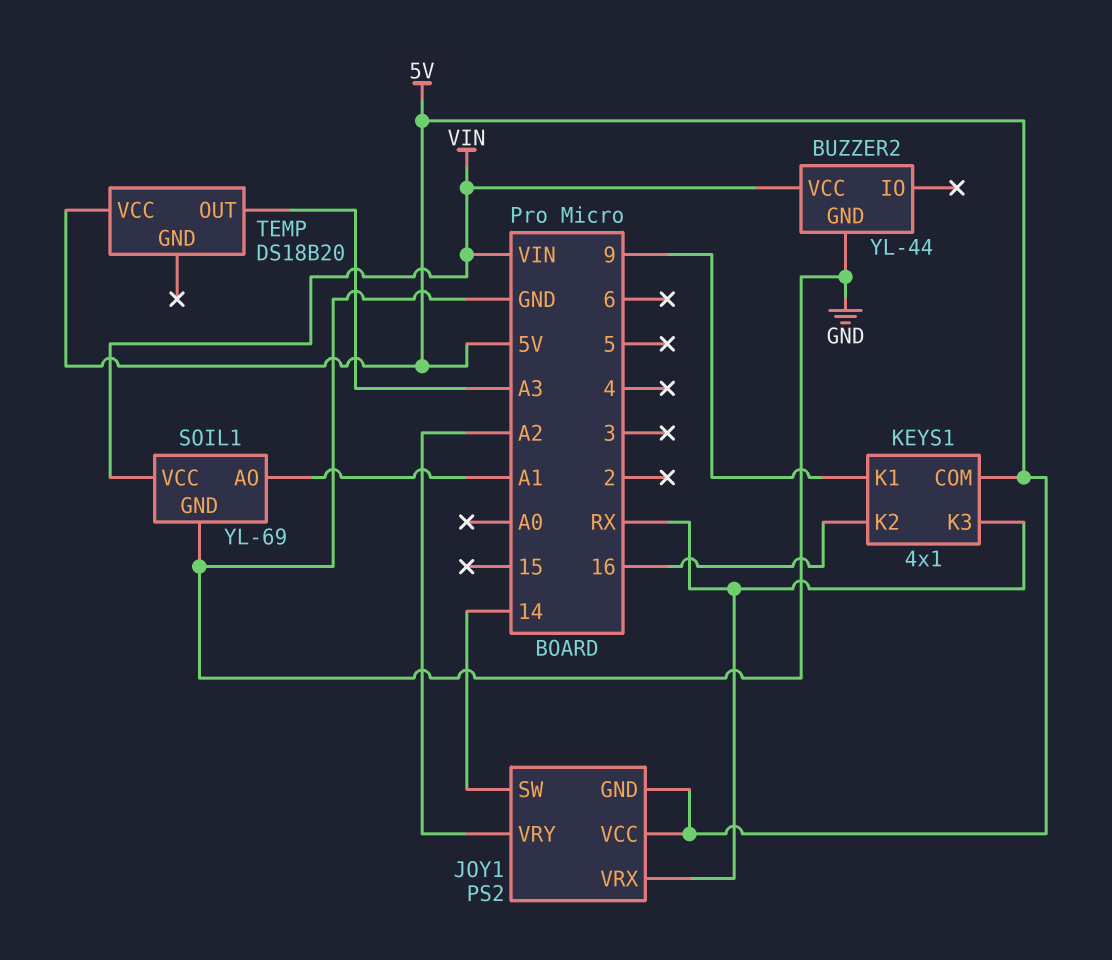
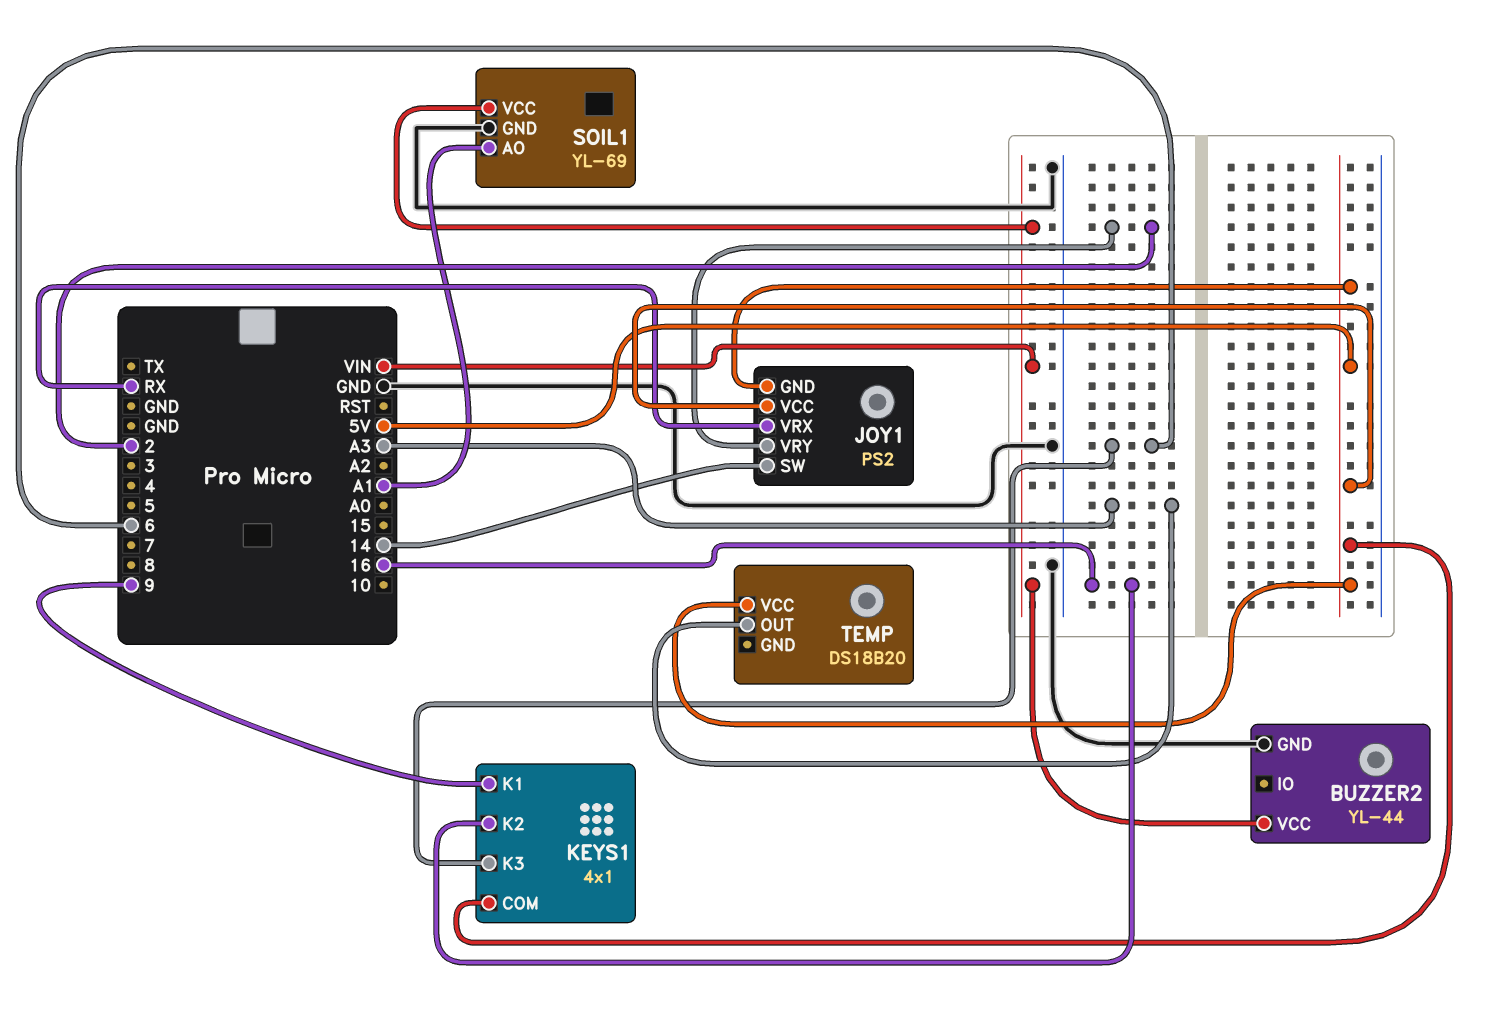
JOY1 pin VRY: A2 -> 2
KEYS1 pin K3: RX -> 6

